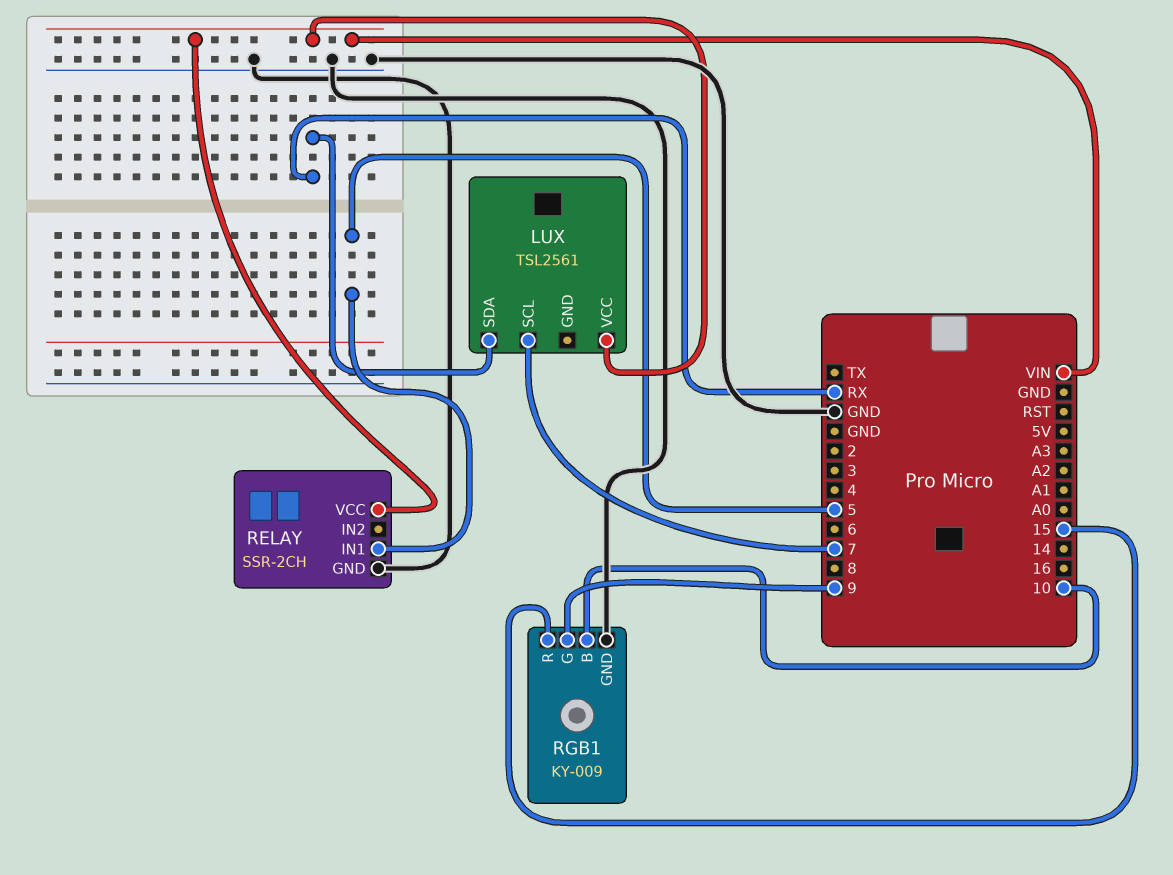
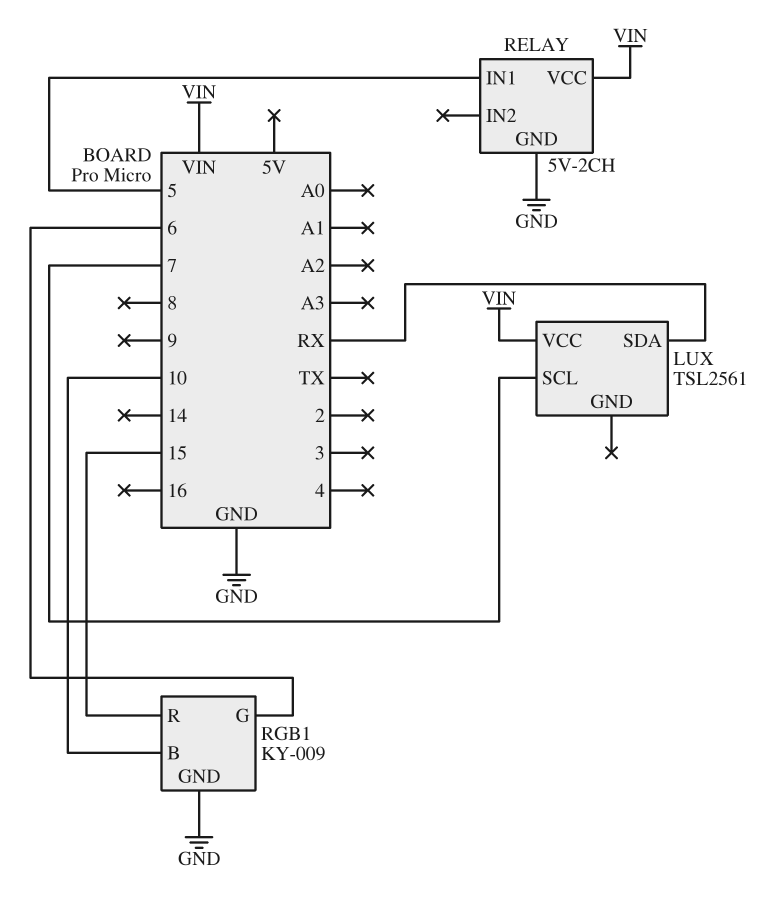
RELAY: SSR-2CH -> 5V-2CH
RGB1 pin G: 9 -> 6

